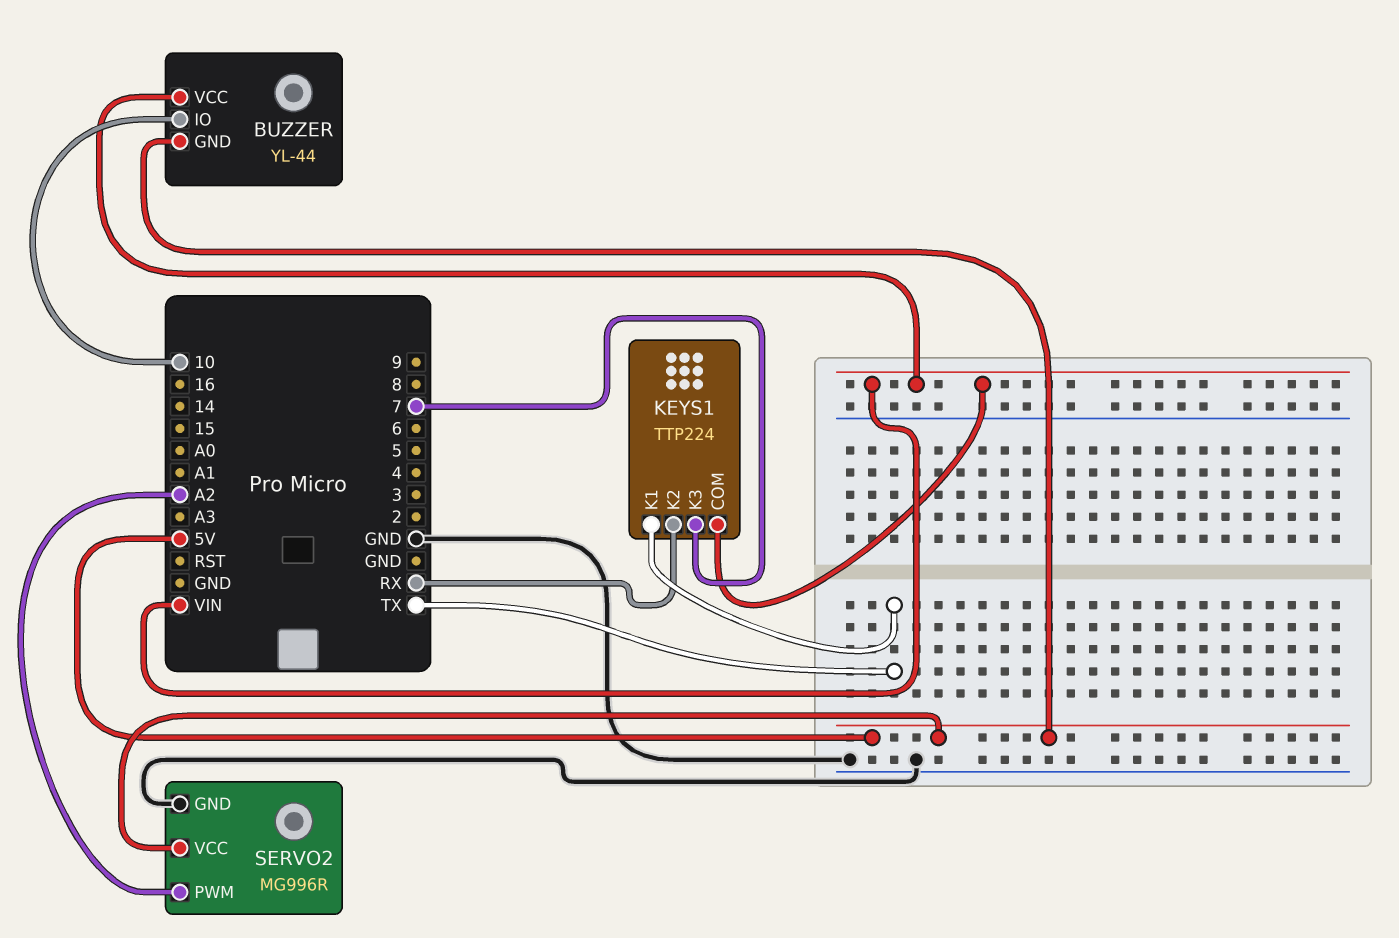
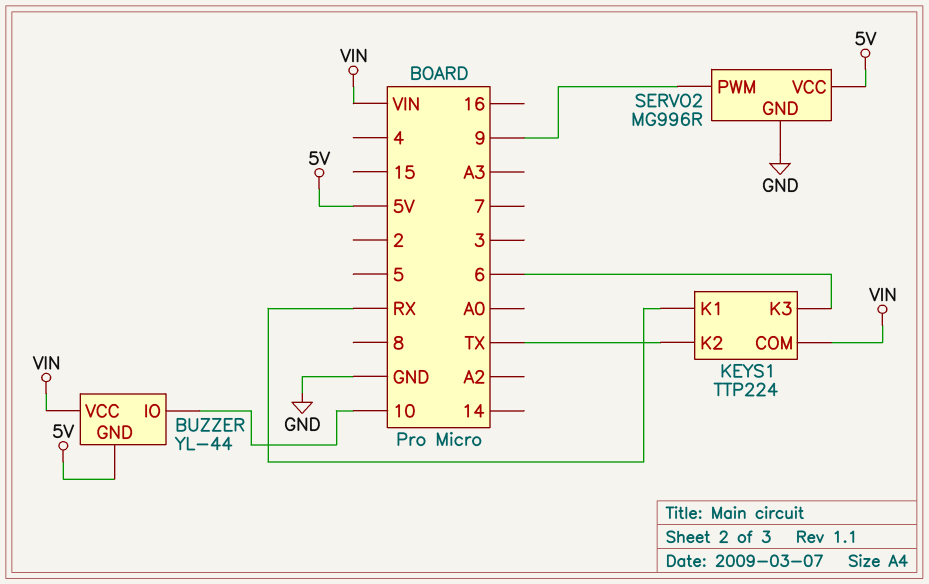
KEYS1 pin K1: TX -> RX
KEYS1 pin K2: RX -> TX
KEYS1 pin K3: 7 -> 6
SERVO2 pin PWM: A2 -> 9

